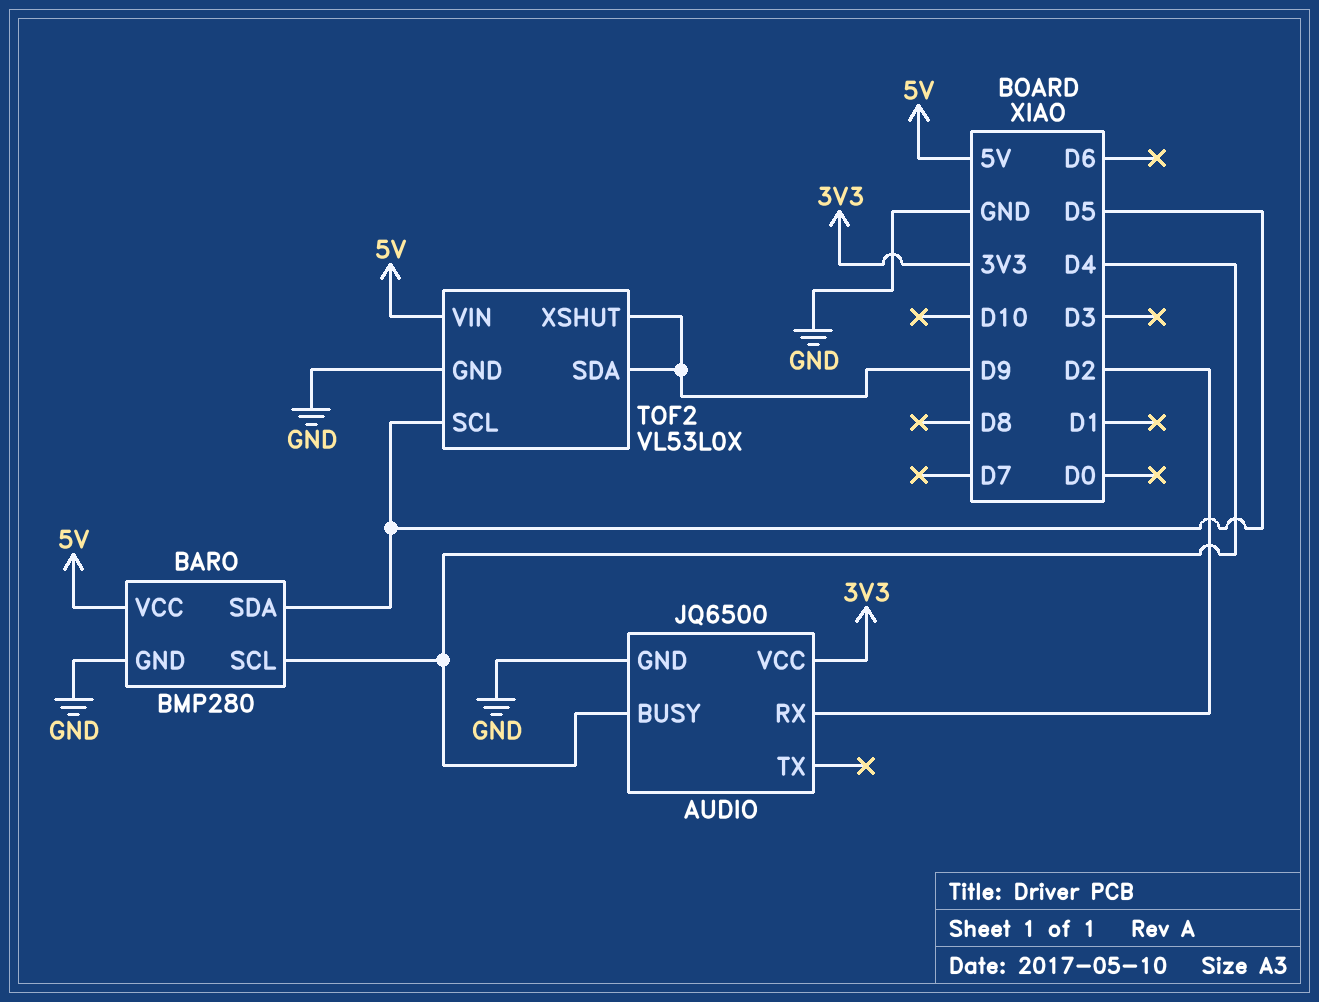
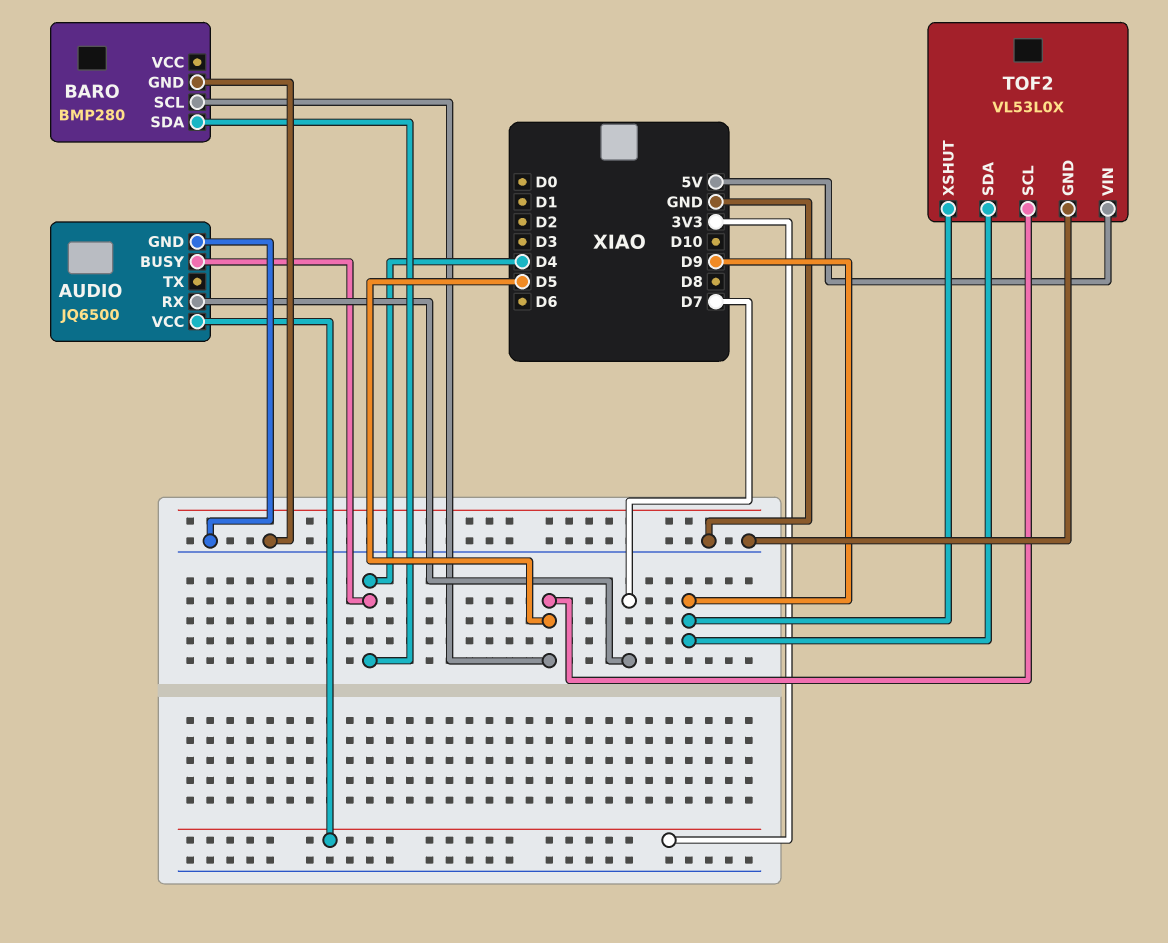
AUDIO pin RX: D2 -> D7
BARO pin SCL: D4 -> D5
BARO pin SDA: D5 -> D4
BARO pin VCC: 5V -> none

